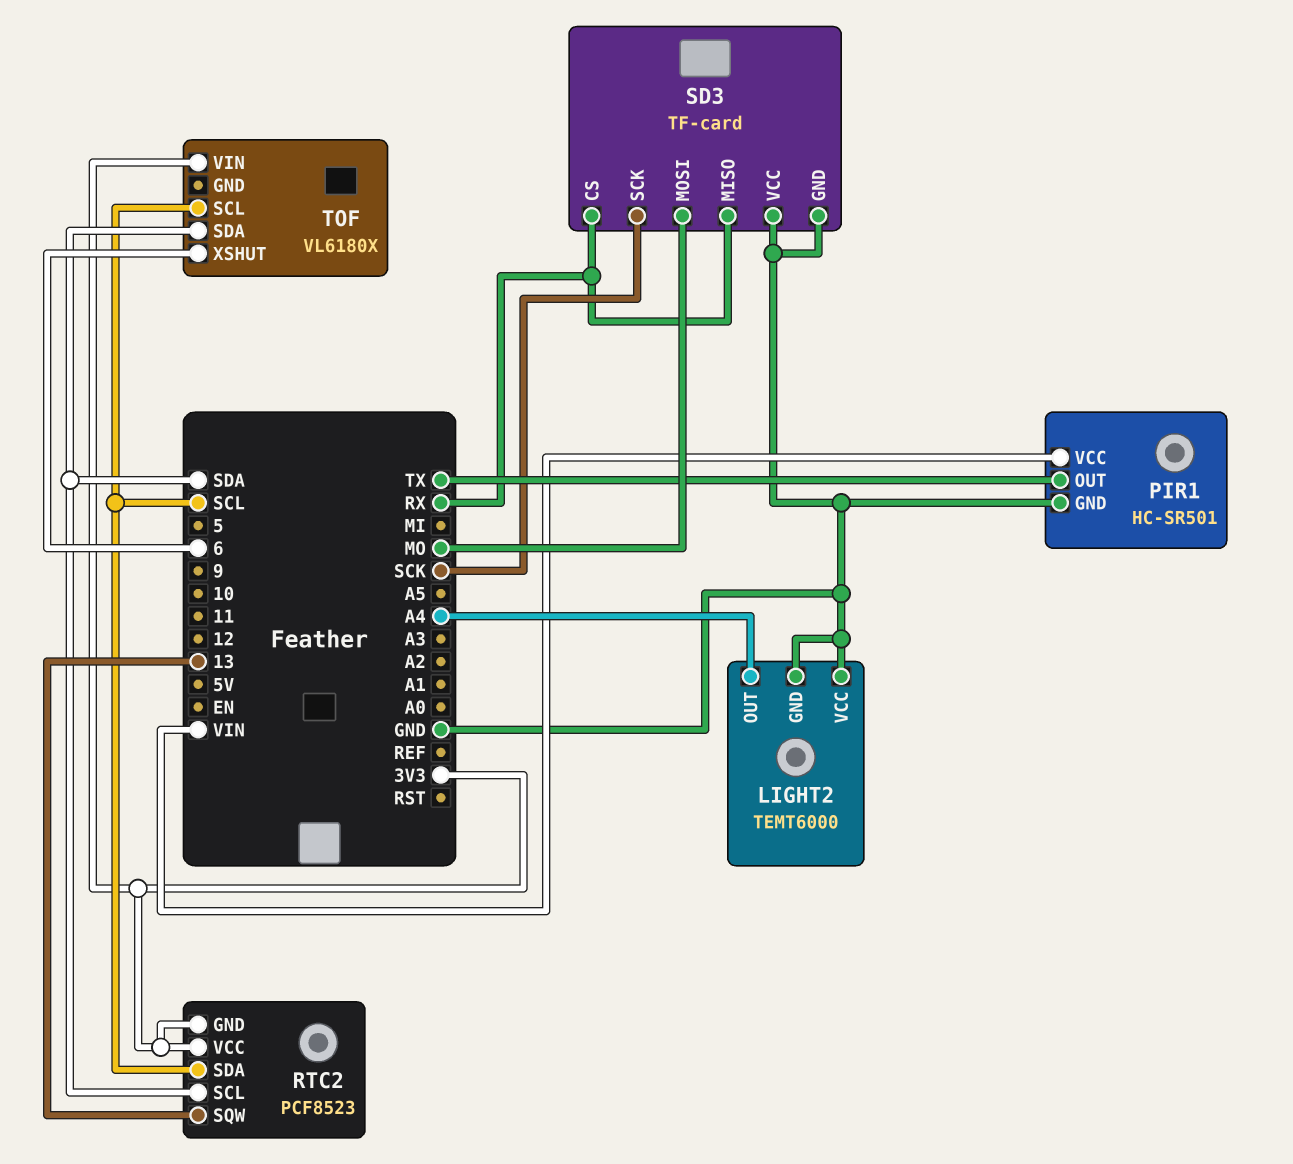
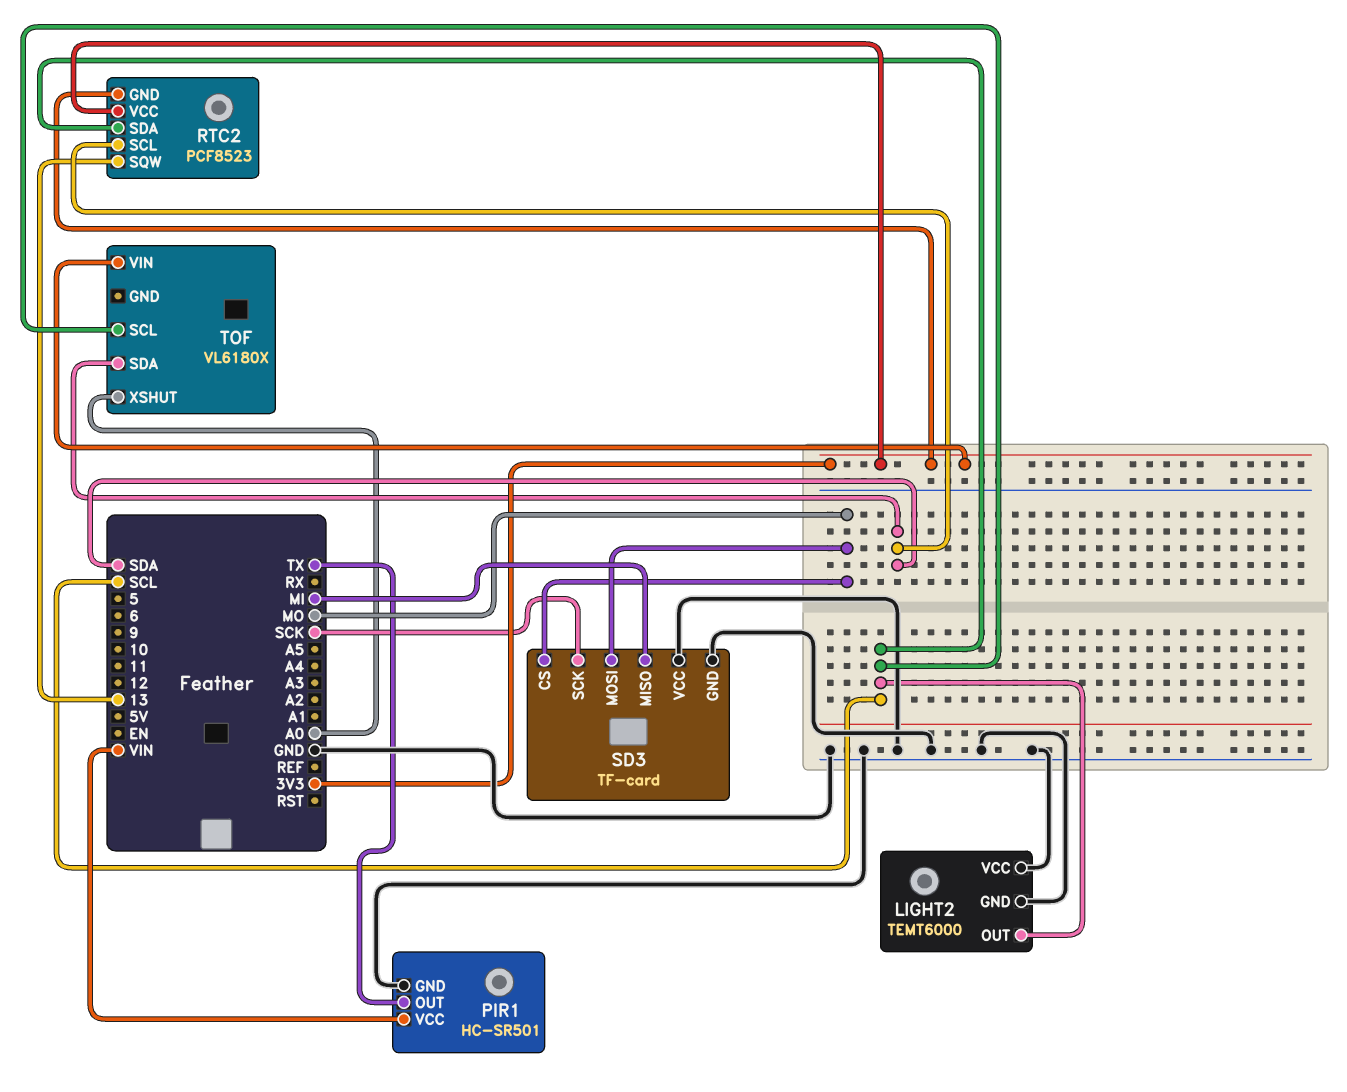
LIGHT2 pin OUT: A4 -> SCL
SD3 pin CS: RX -> MO
SD3 pin MISO: RX -> MI
TOF pin XSHUT: 6 -> A0

